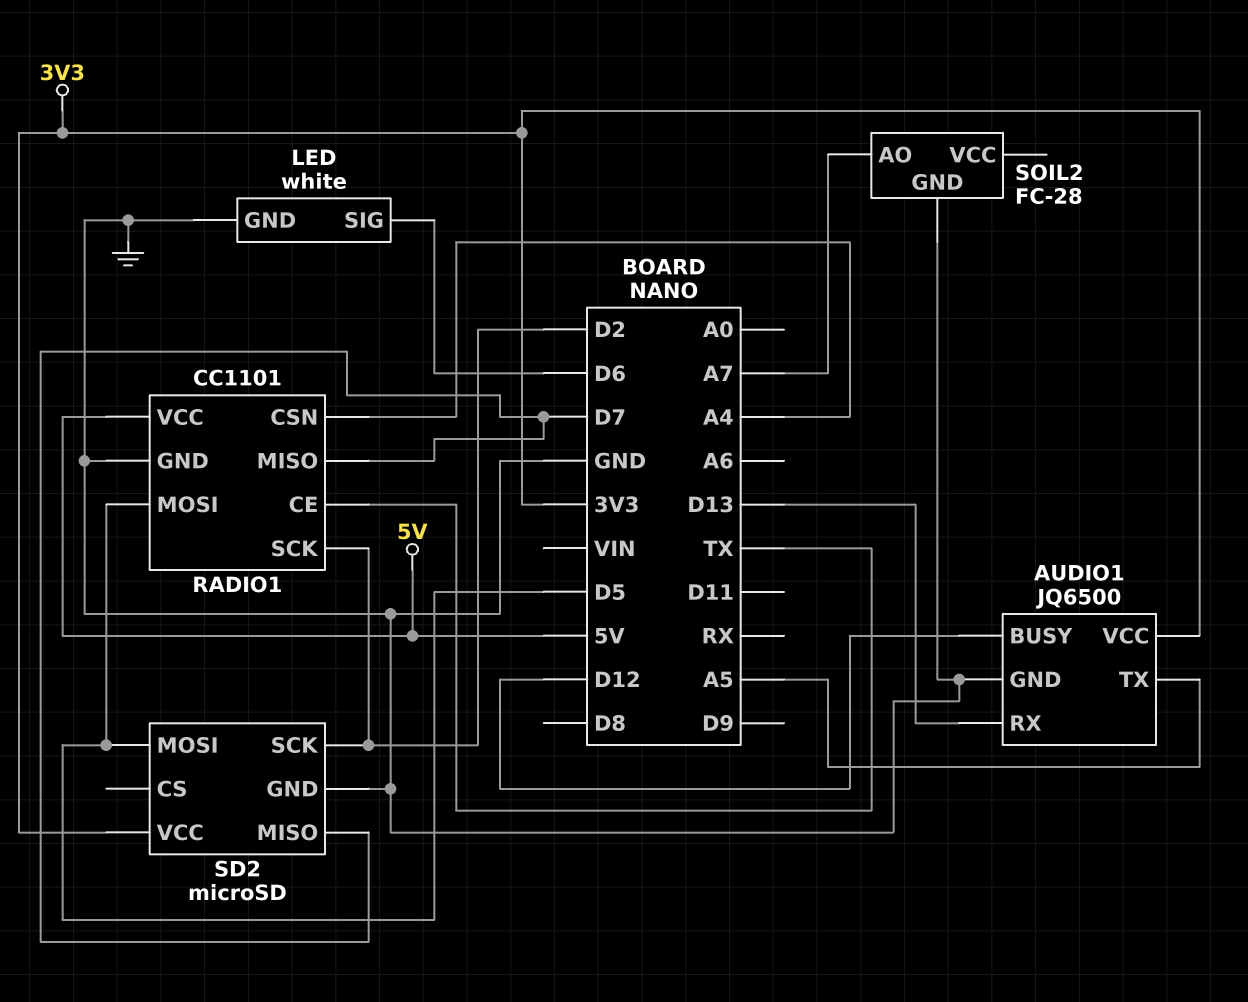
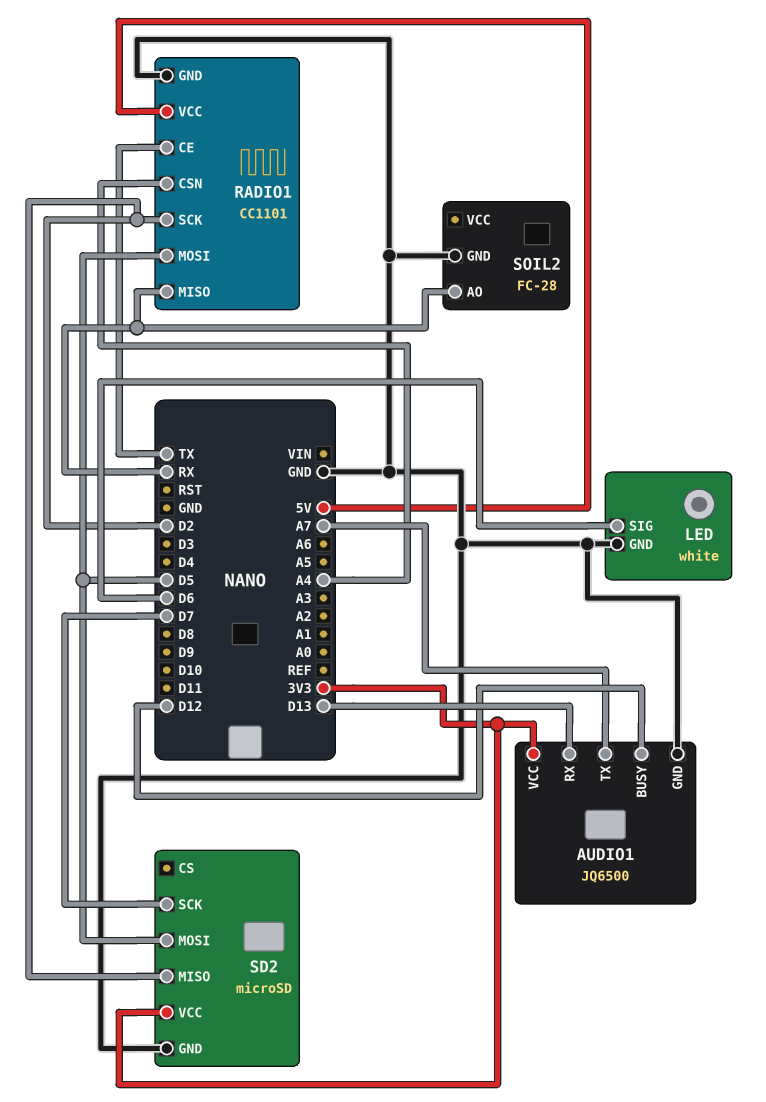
AUDIO1 pin TX: A5 -> A7
RADIO1 pin MISO: D7 -> RX
SD2 pin MISO: D7 -> D2
SD2 pin SCK: D2 -> D7
SOIL2 pin AO: A7 -> RX

